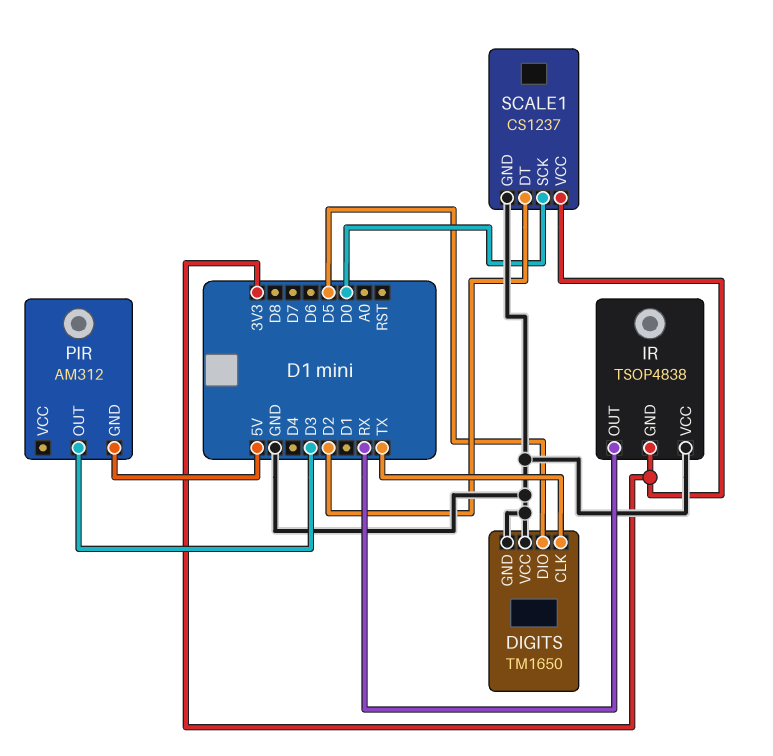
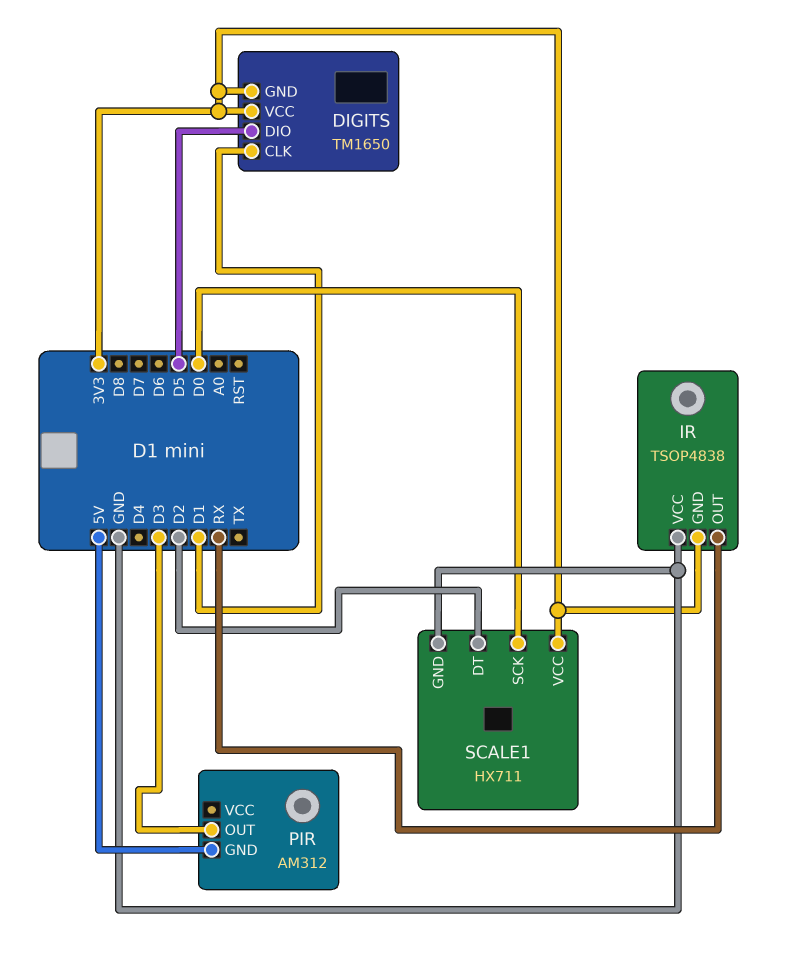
DIGITS pin CLK: TX -> D1
DIGITS pin GND: GND -> 3V3
DIGITS pin VCC: GND -> 3V3
SCALE1: CS1237 -> HX711

